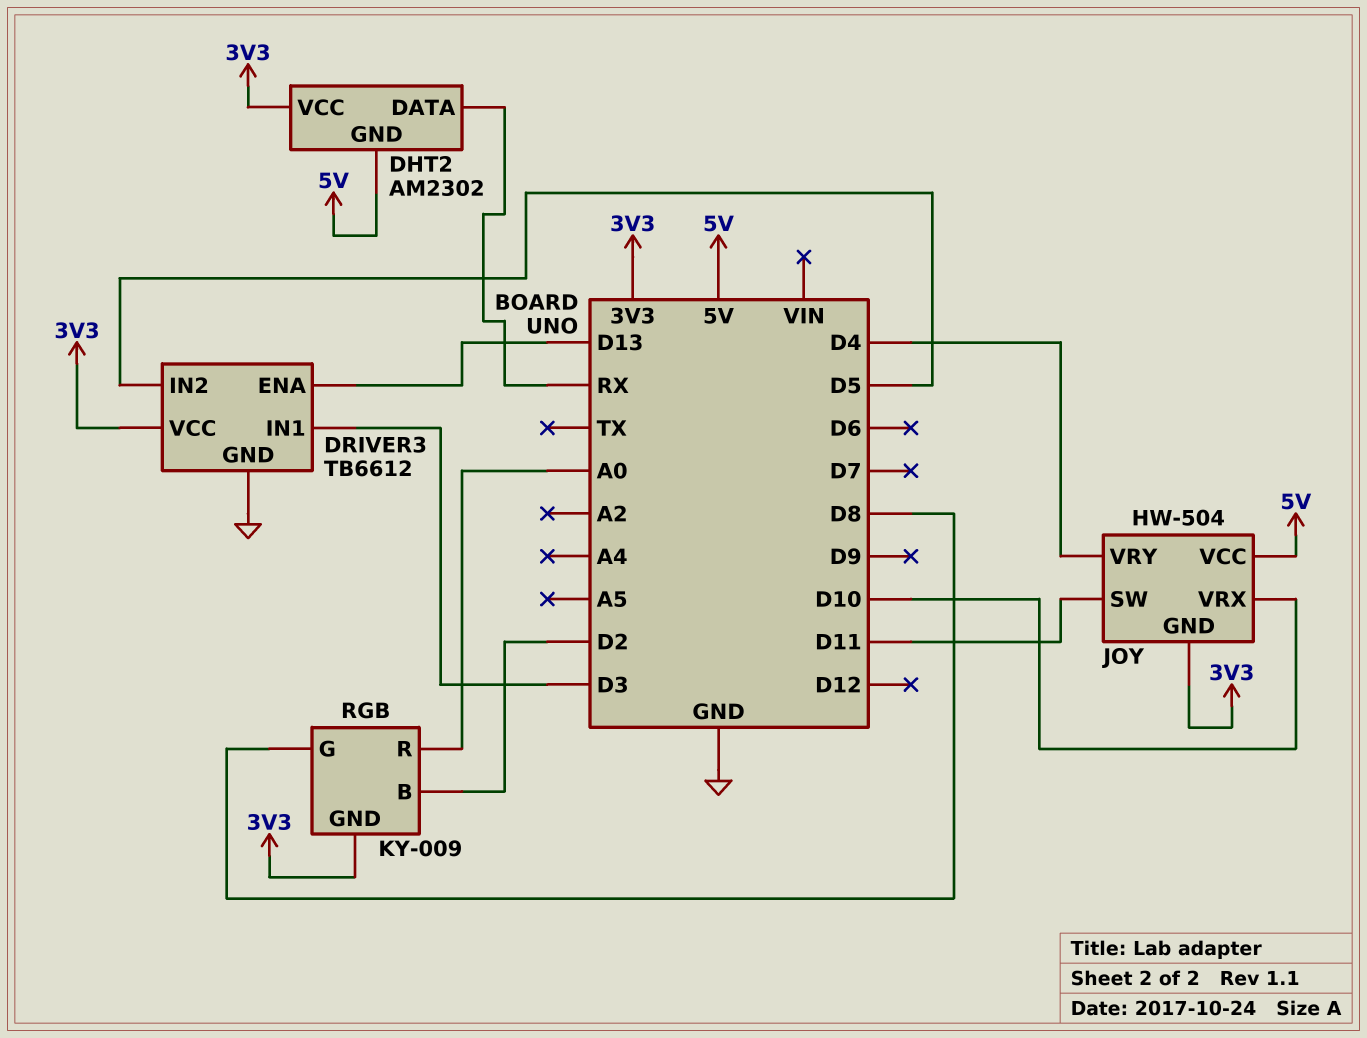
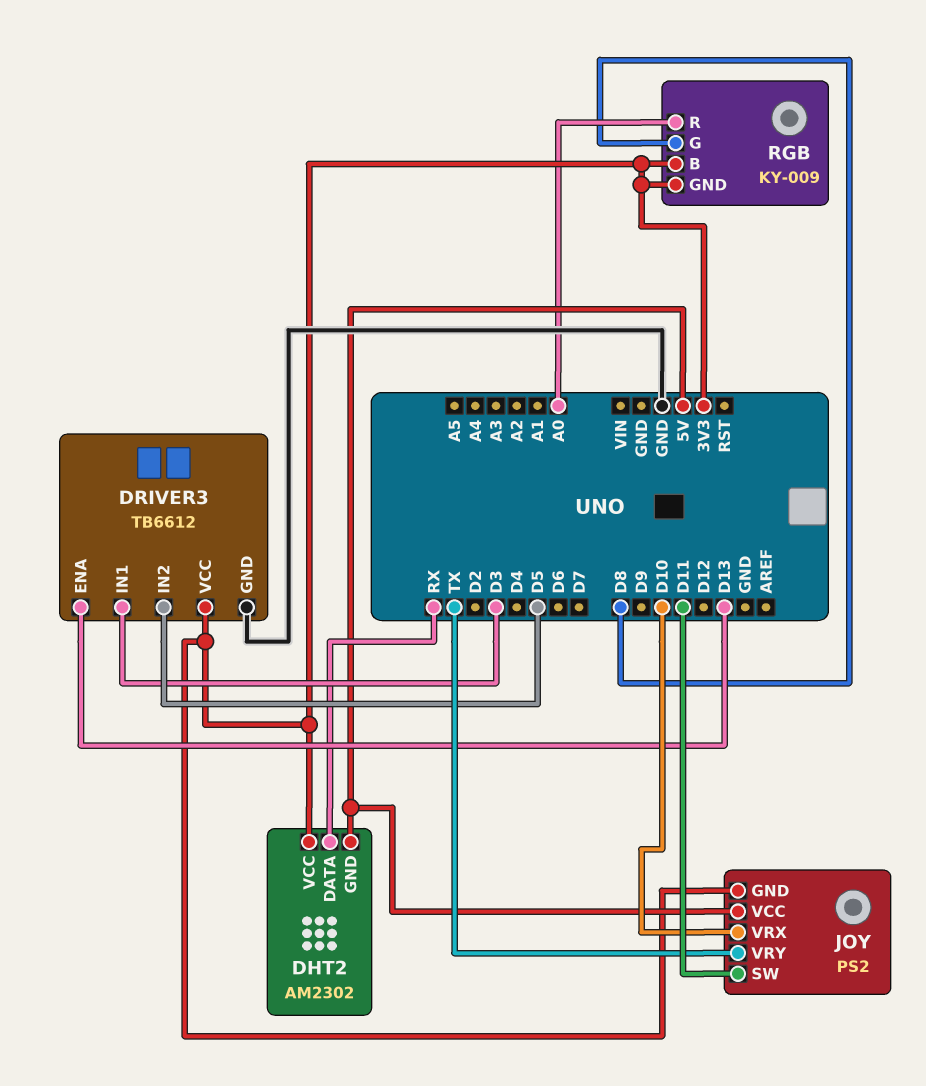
JOY: HW-504 -> PS2
JOY pin VRY: D4 -> TX
RGB pin B: D2 -> 3V3

